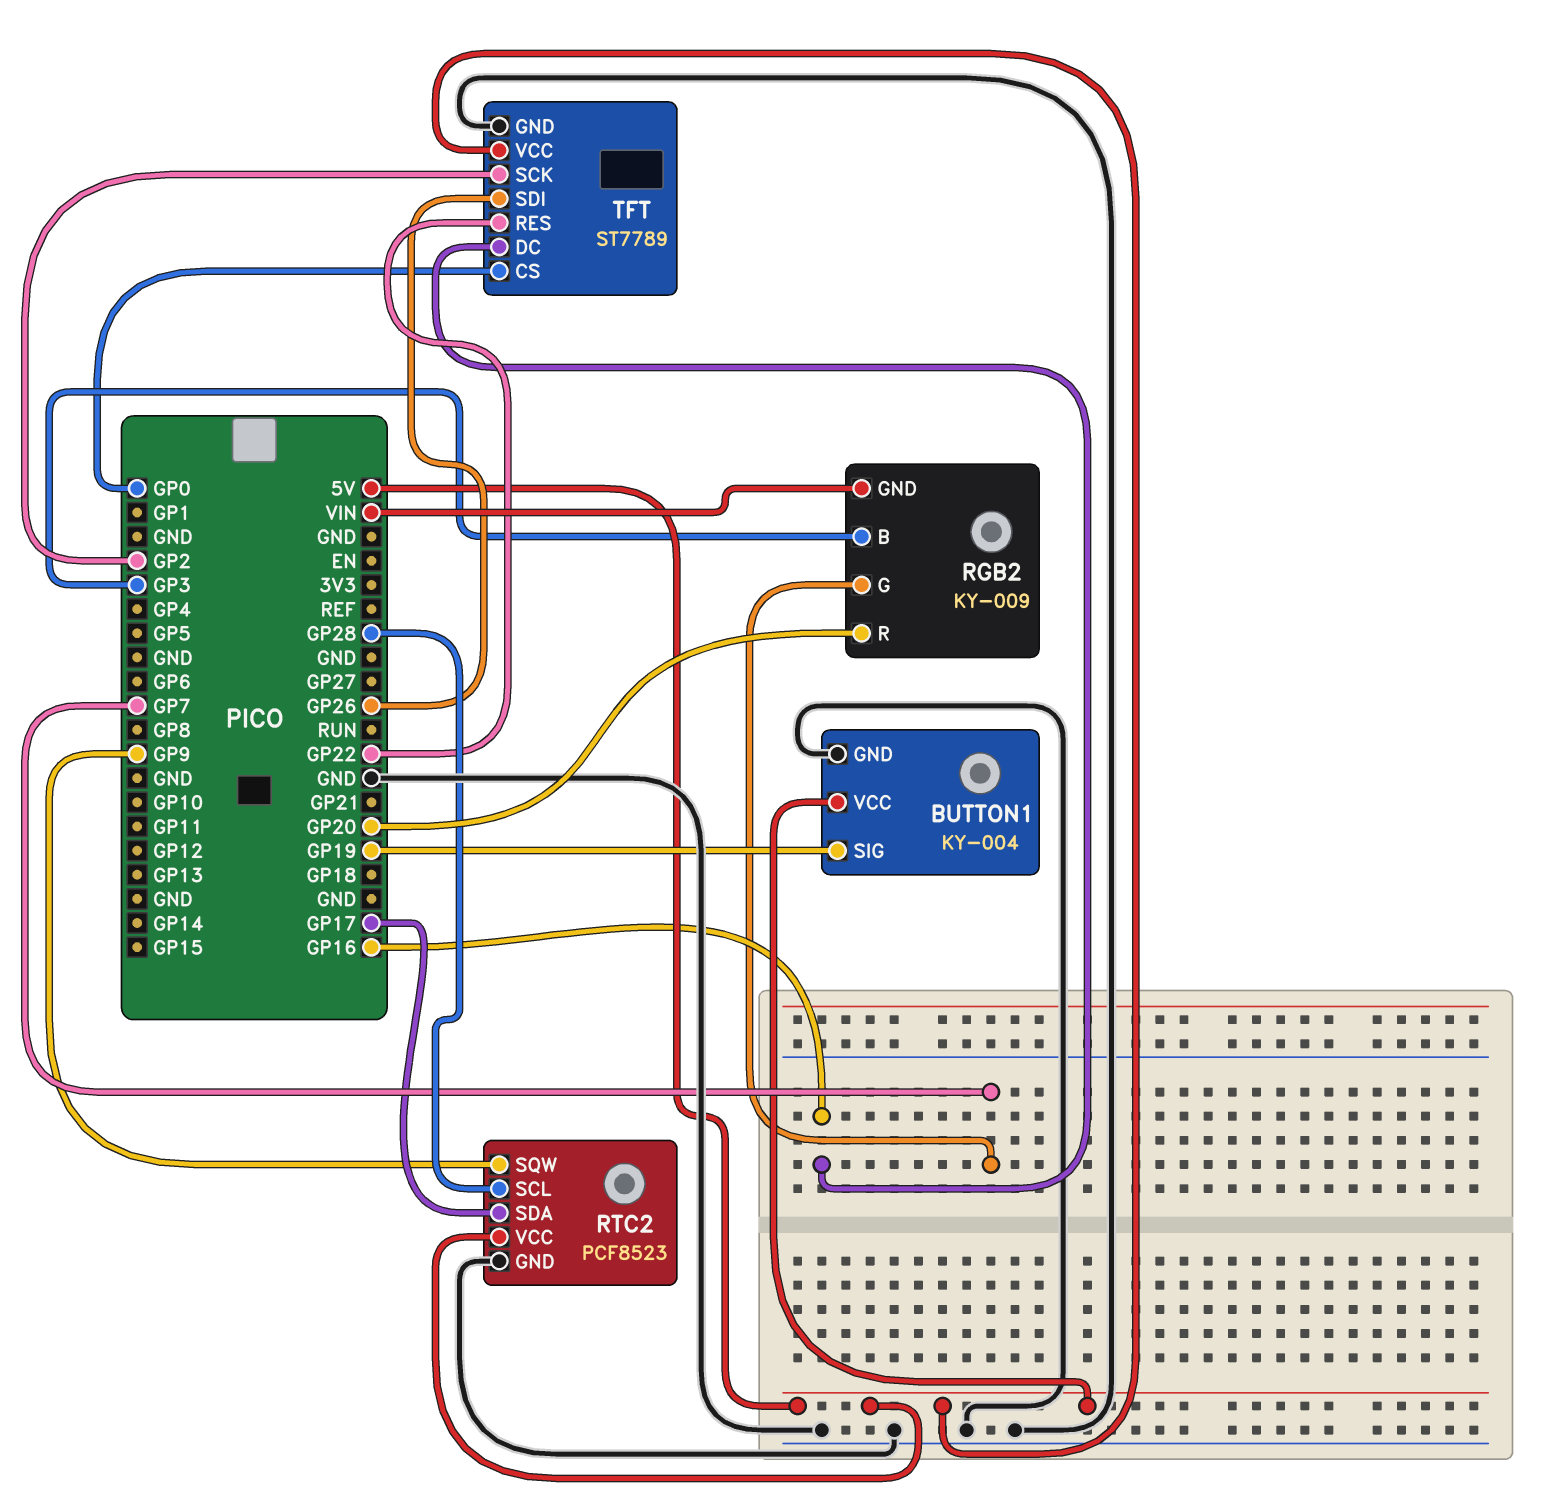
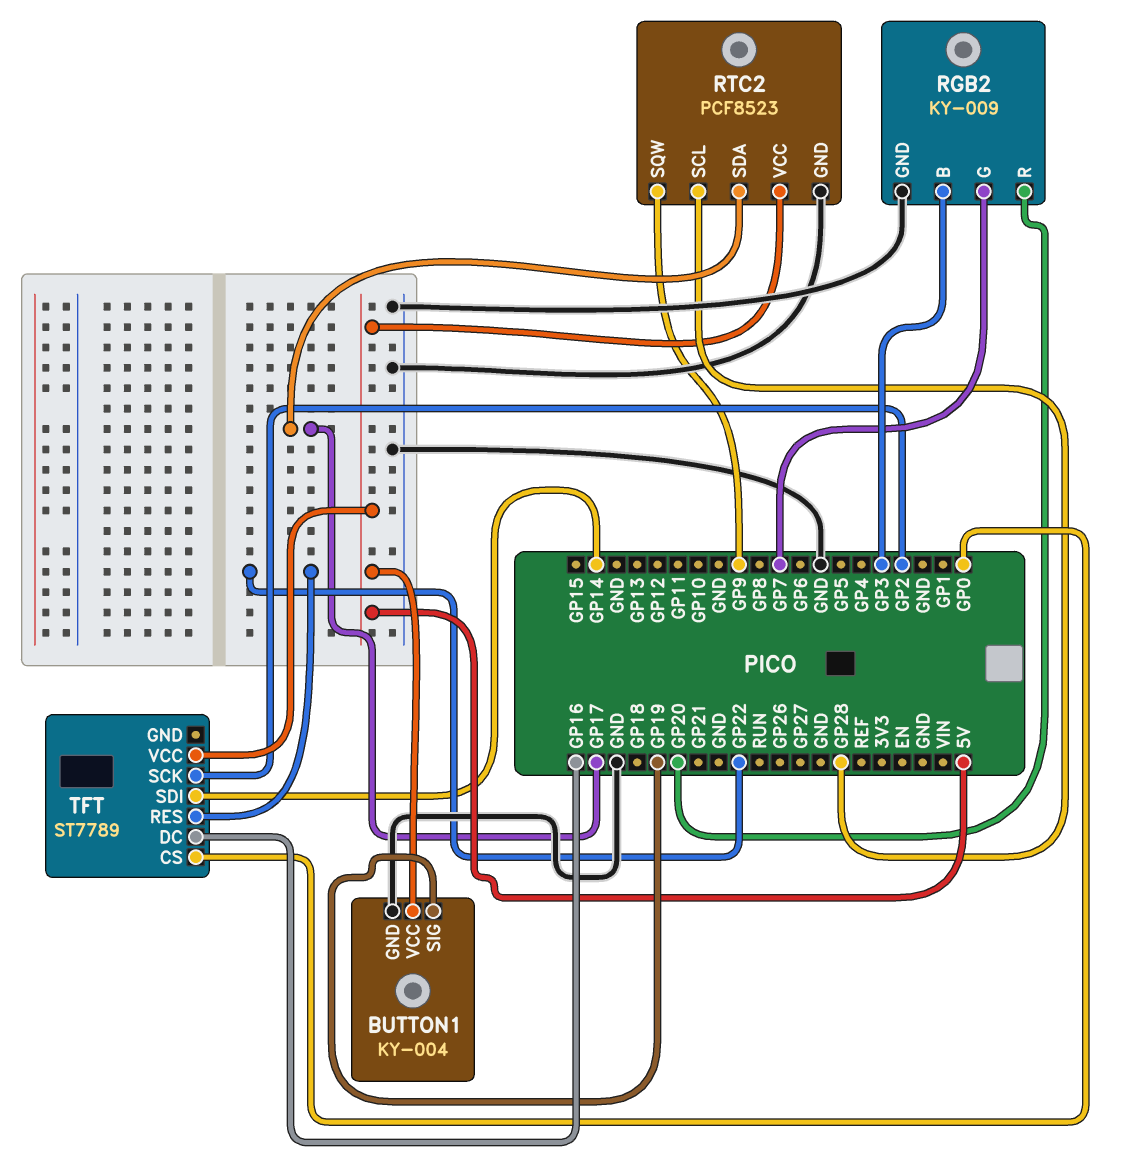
RGB2 pin GND: VIN -> GND
TFT pin GND: GND -> none
TFT pin SDI: GP26 -> GP14

